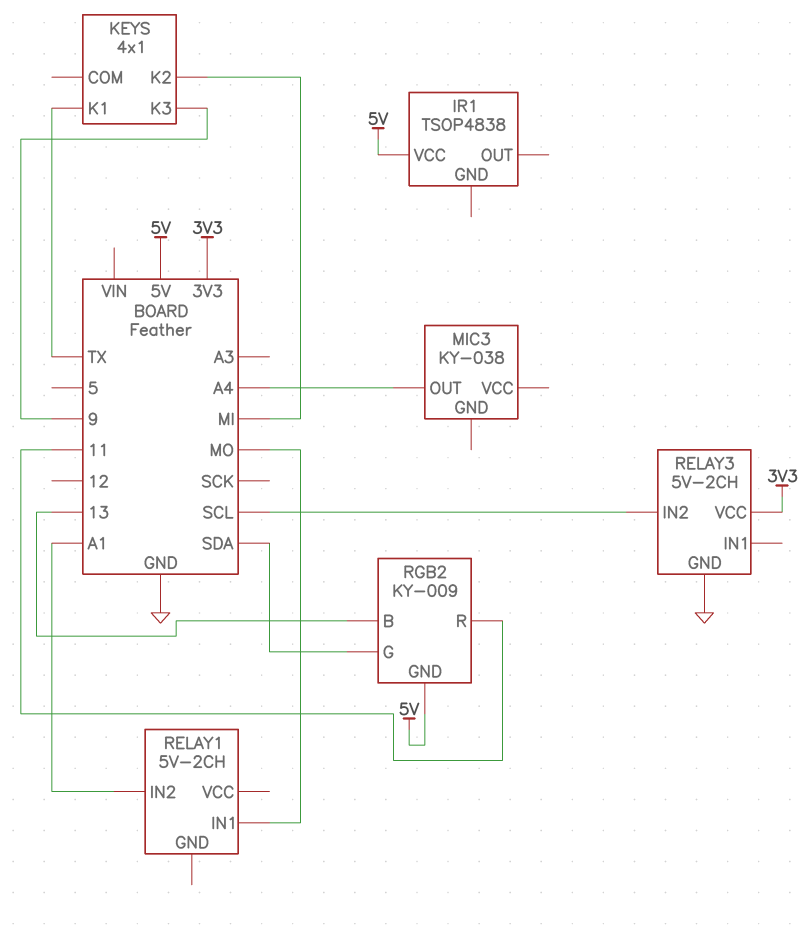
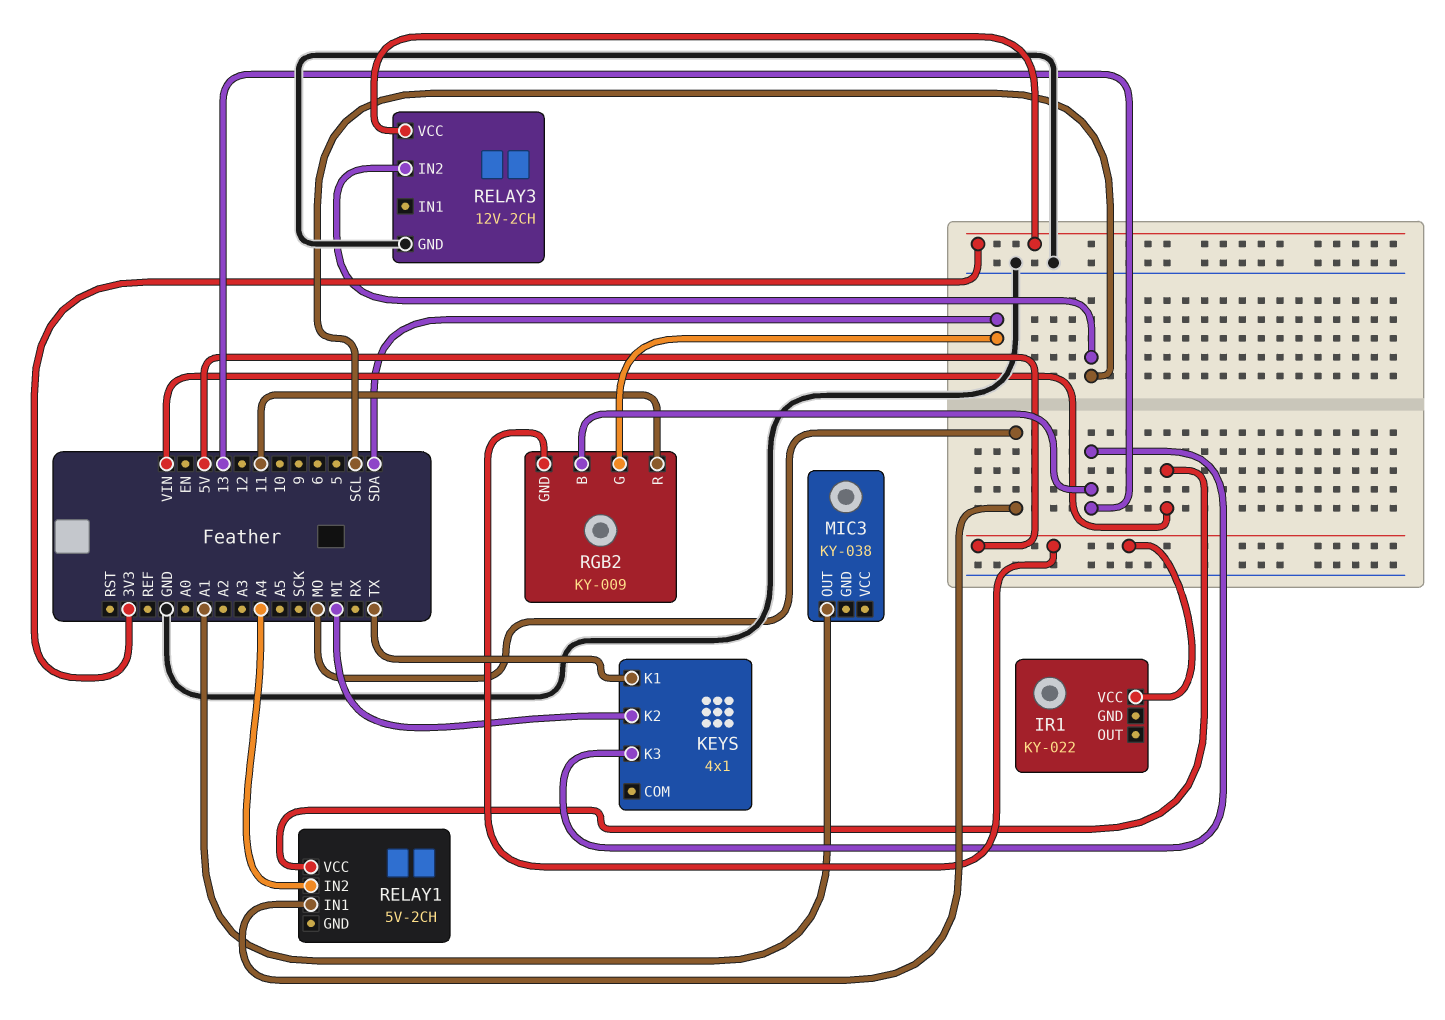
IR1: TSOP4838 -> KY-022
KEYS pin K3: 9 -> 13
MIC3 pin OUT: A4 -> A1
RELAY1 pin IN2: A1 -> A4
RELAY1 pin VCC: none -> VIN
RELAY3: 5V-2CH -> 12V-2CH

